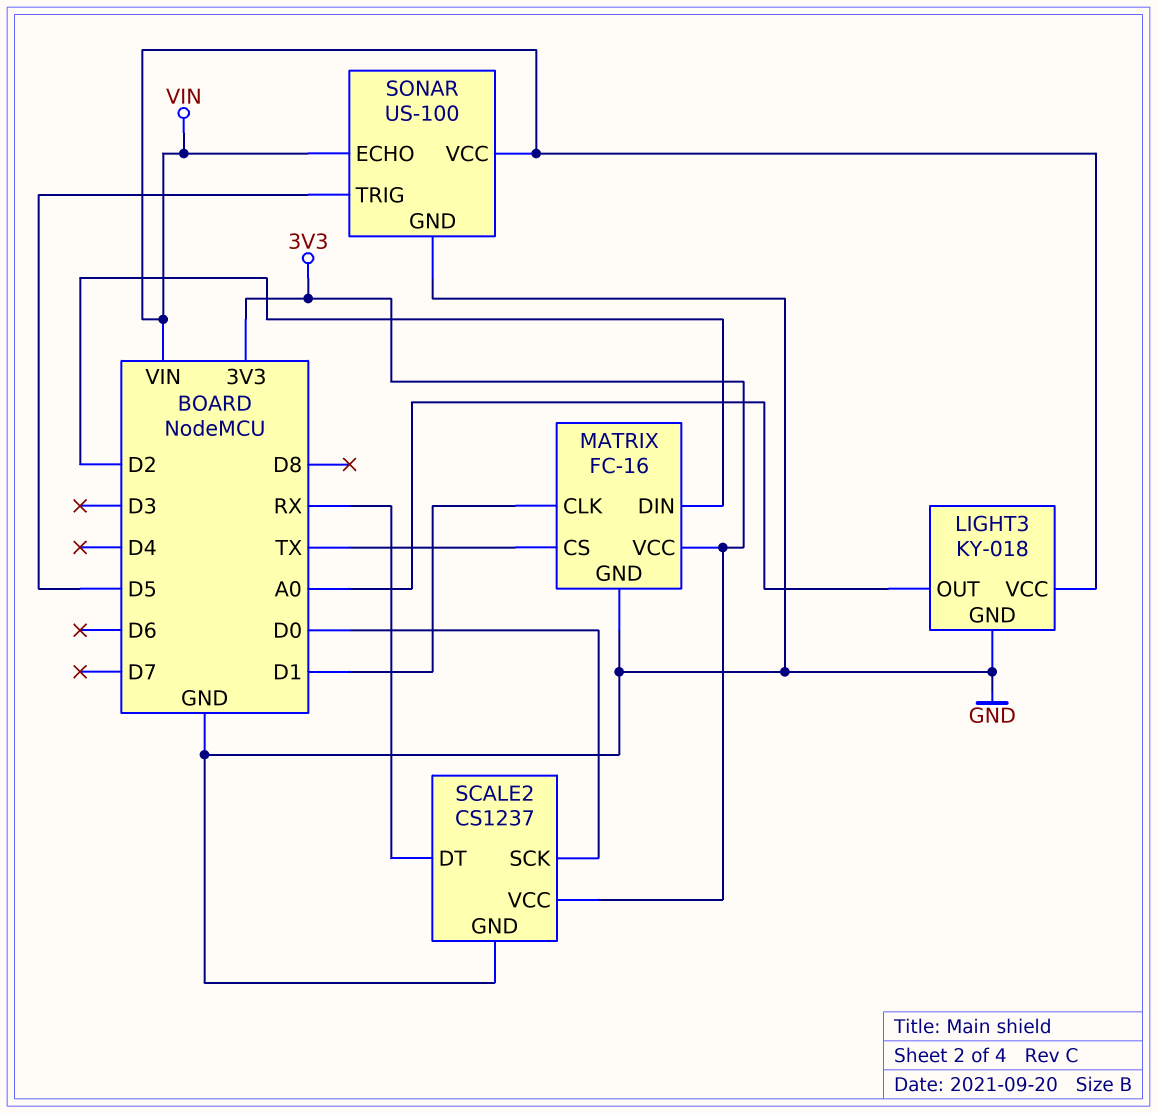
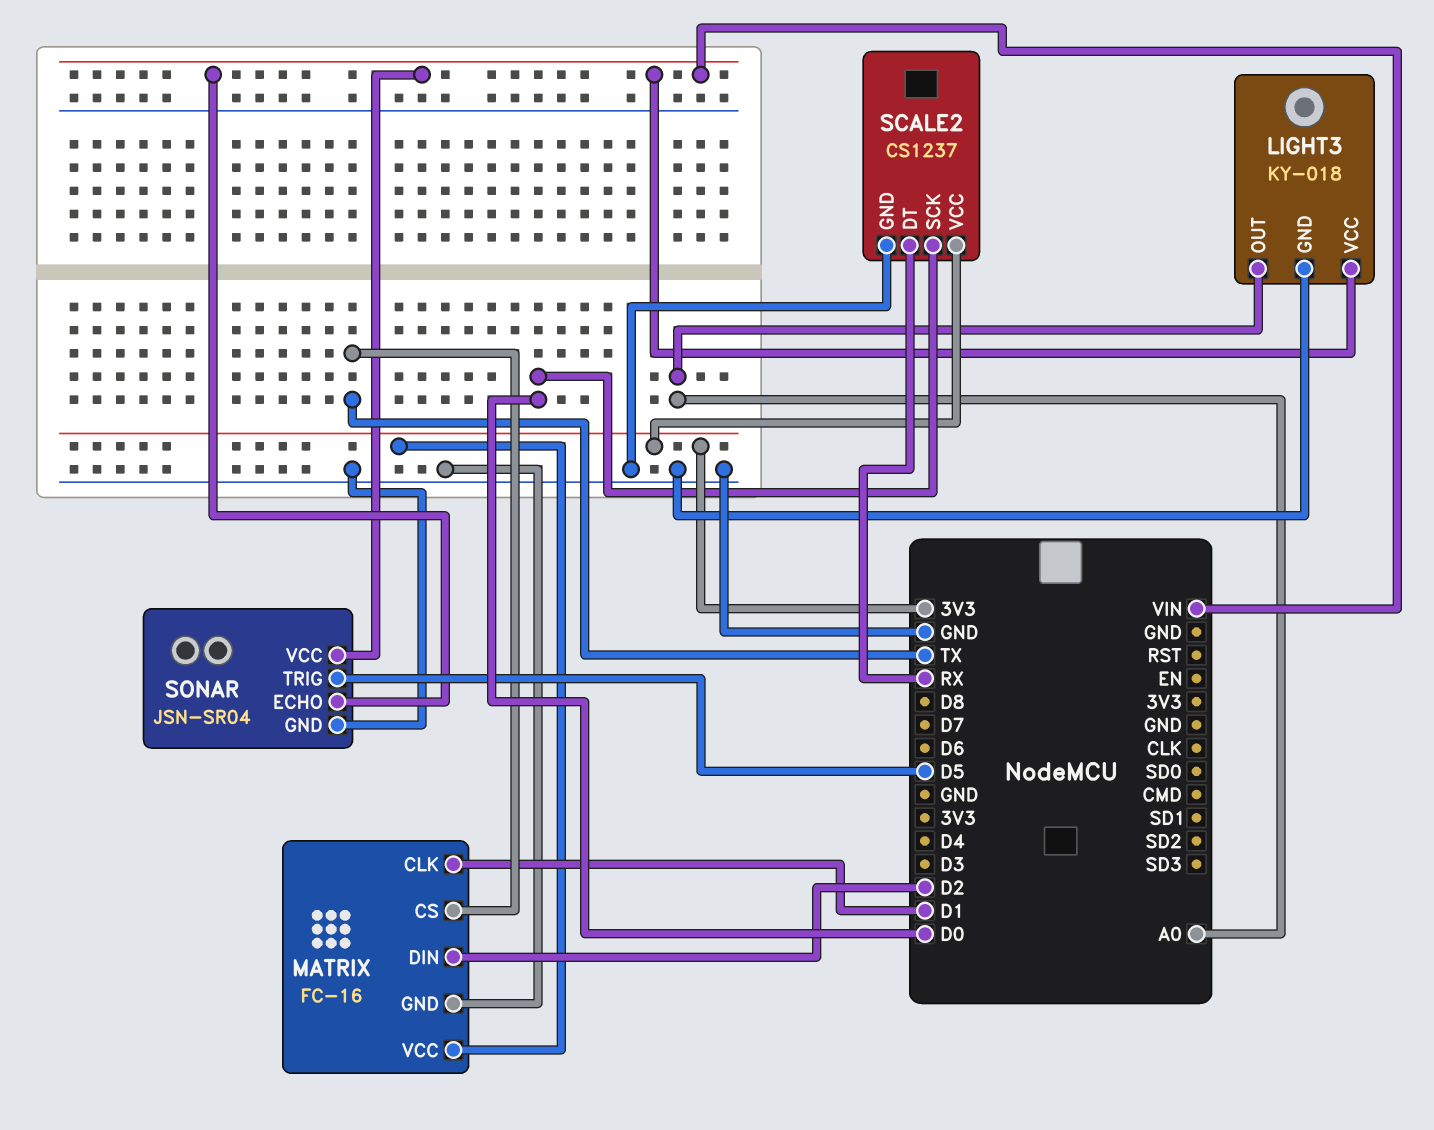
SONAR: US-100 -> JSN-SR04

